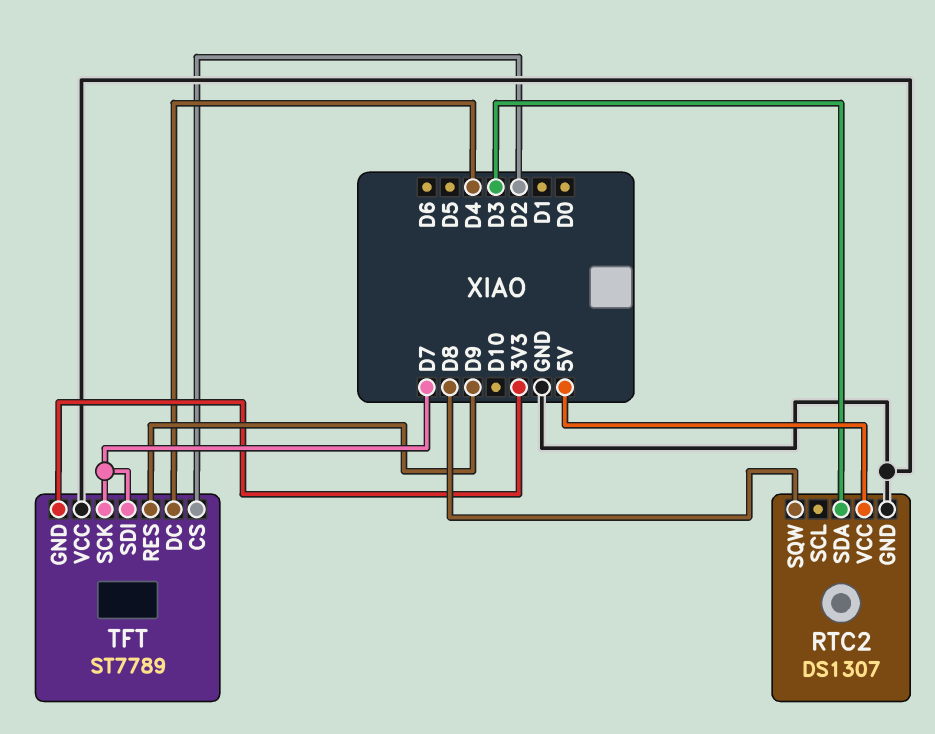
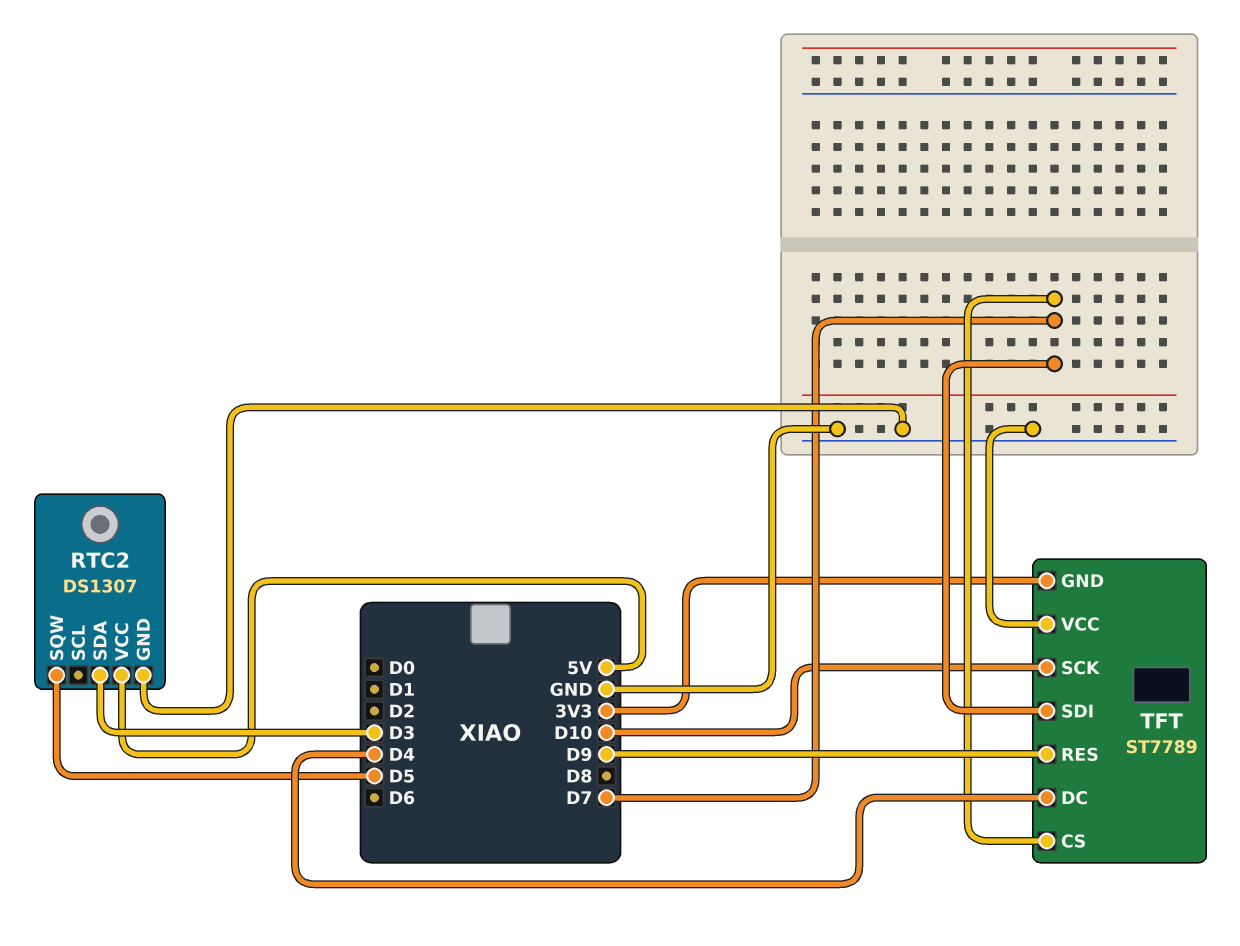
RTC2 pin SQW: D8 -> D5
TFT pin CS: D2 -> D7
TFT pin SCK: D7 -> D10

